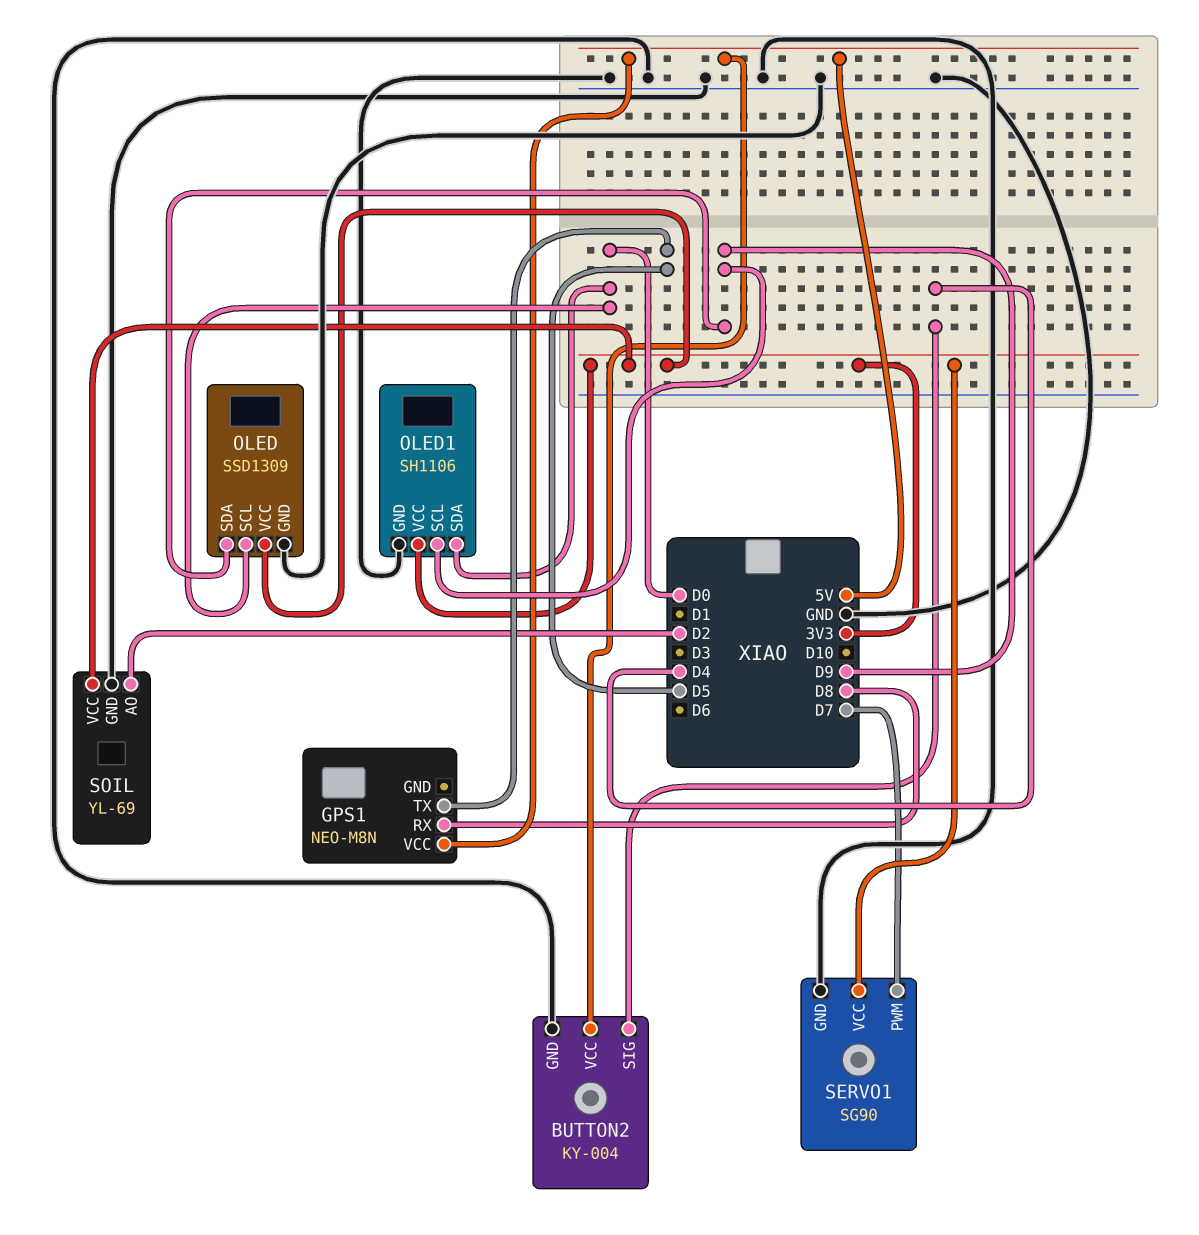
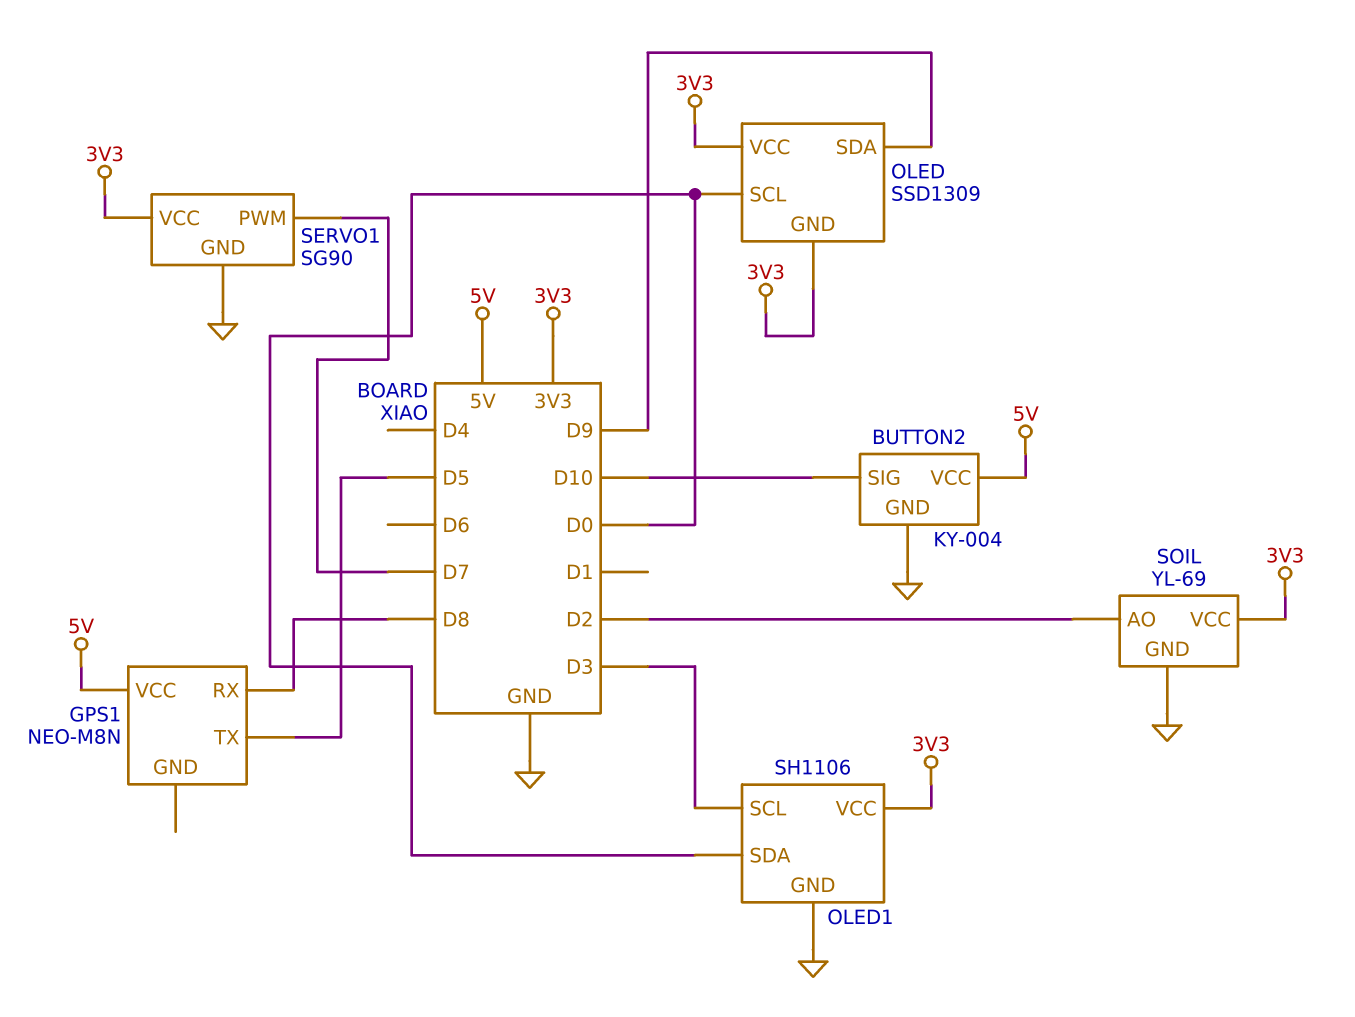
BUTTON2 pin SIG: D4 -> D10
OLED pin GND: GND -> 3V3
OLED1 pin SCL: D9 -> D3

